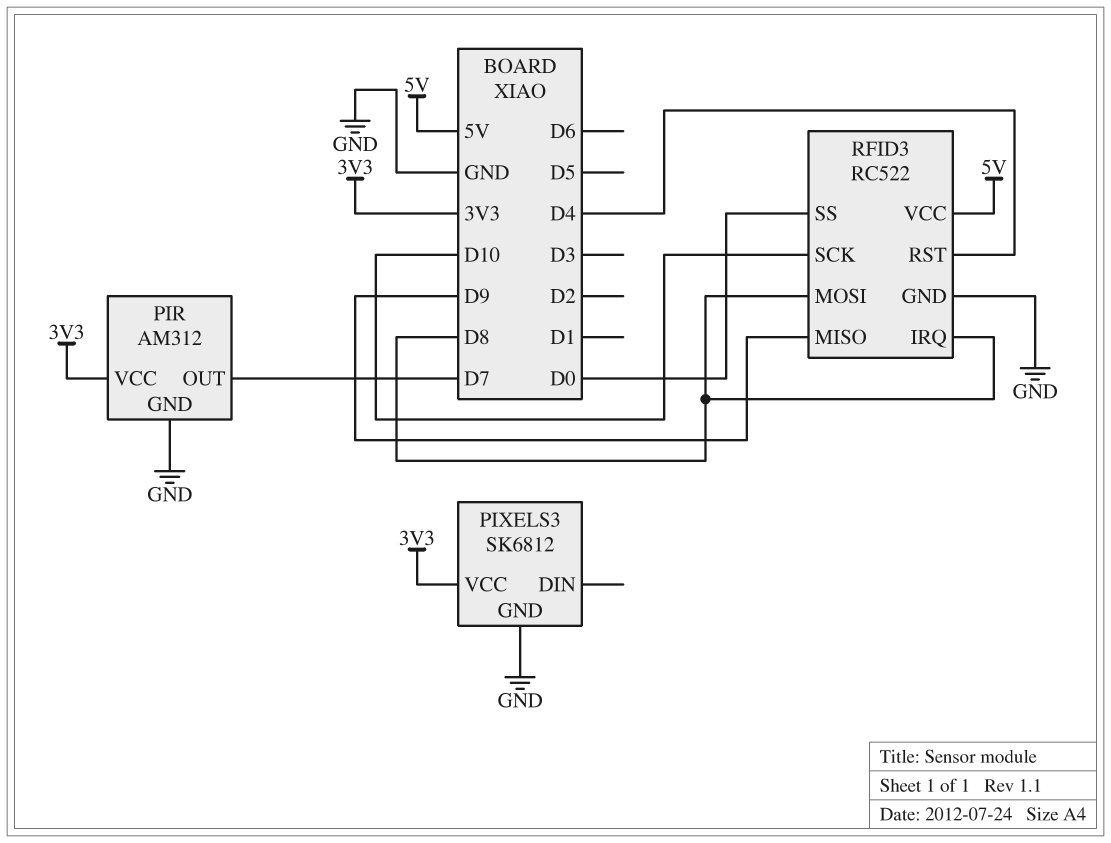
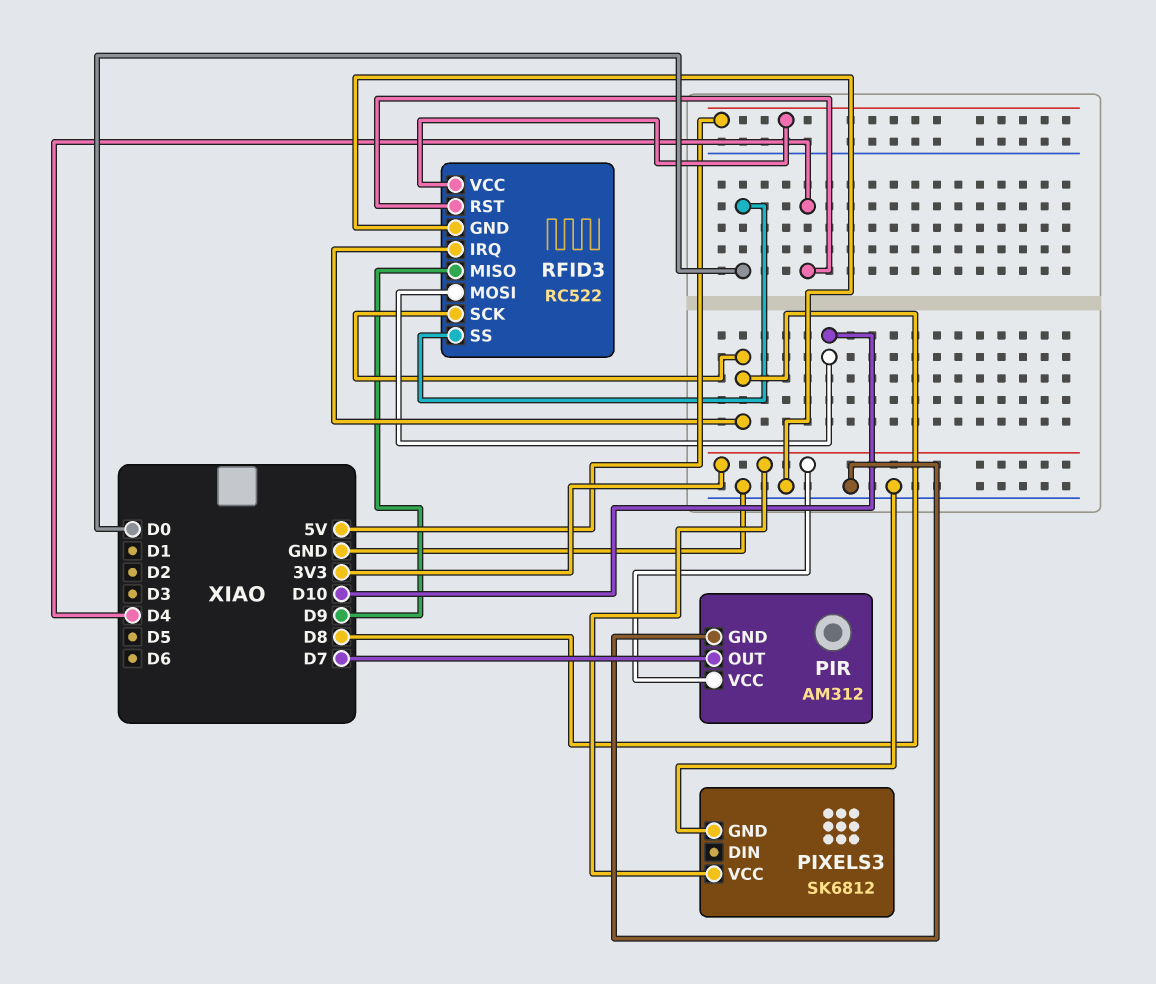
RFID3 pin MOSI: D8 -> D10
RFID3 pin SCK: D10 -> D8

